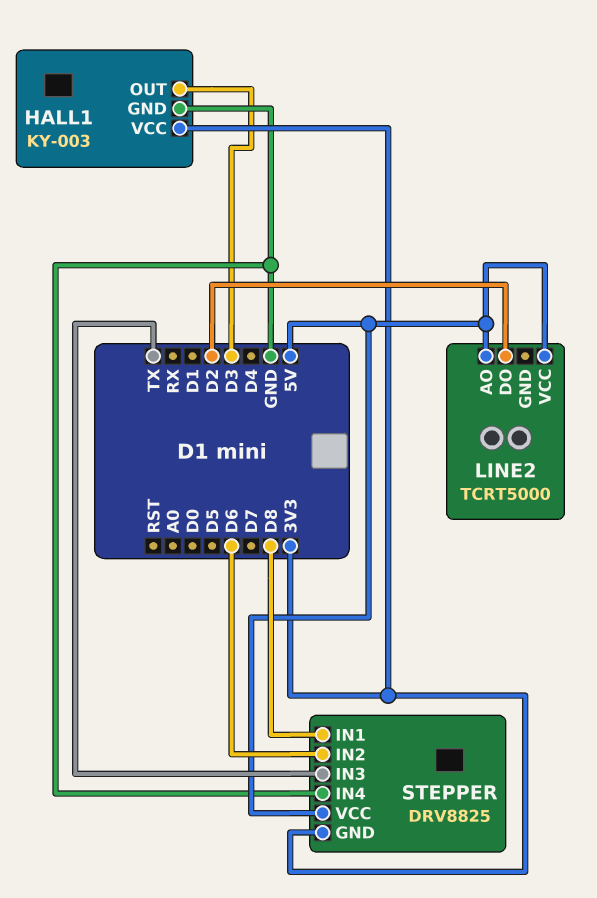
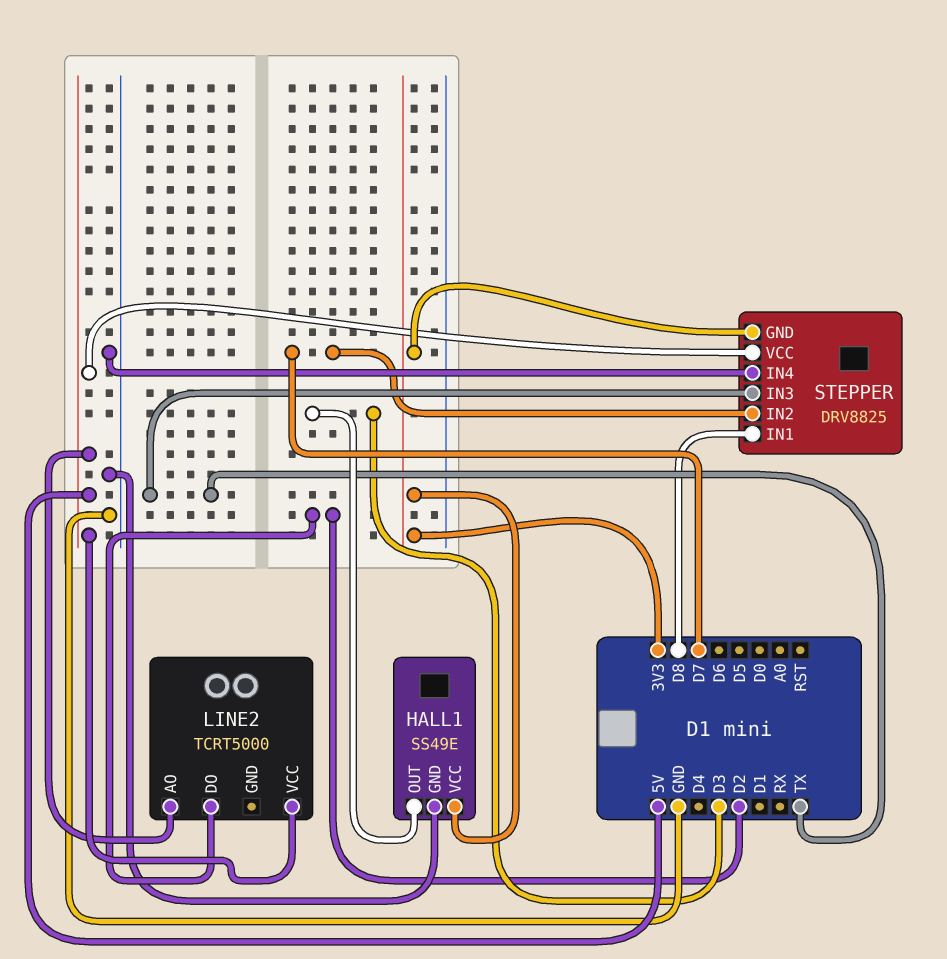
HALL1: KY-003 -> SS49E
STEPPER pin IN2: D6 -> D7

